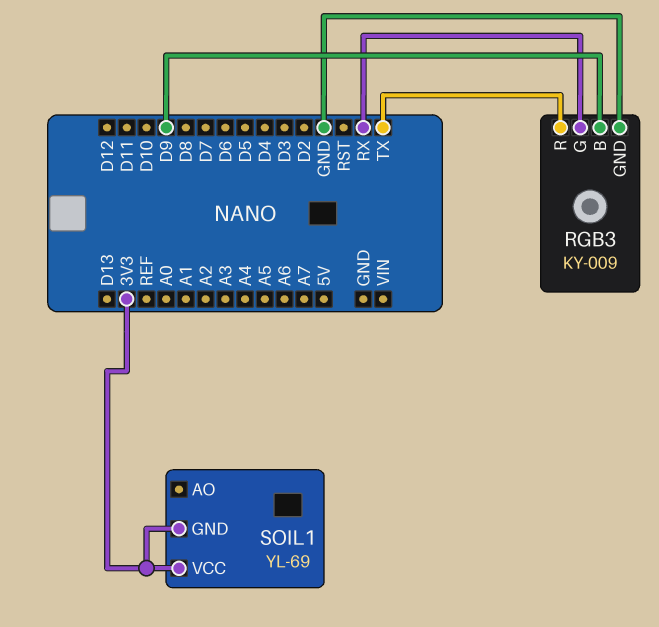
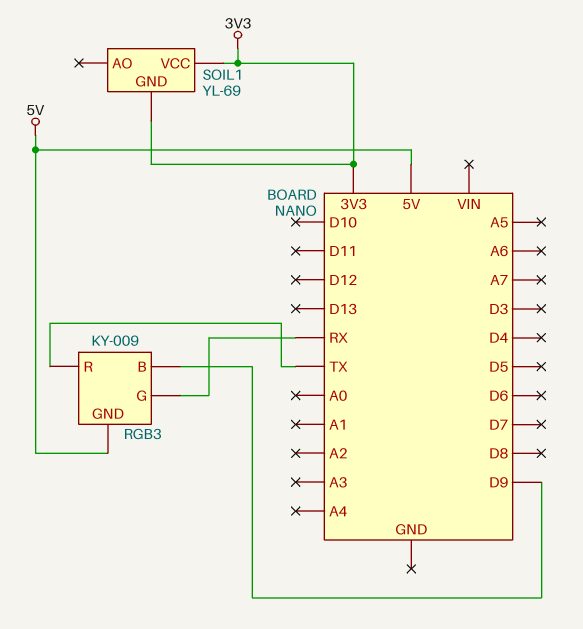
RGB3 pin GND: GND -> 5V

